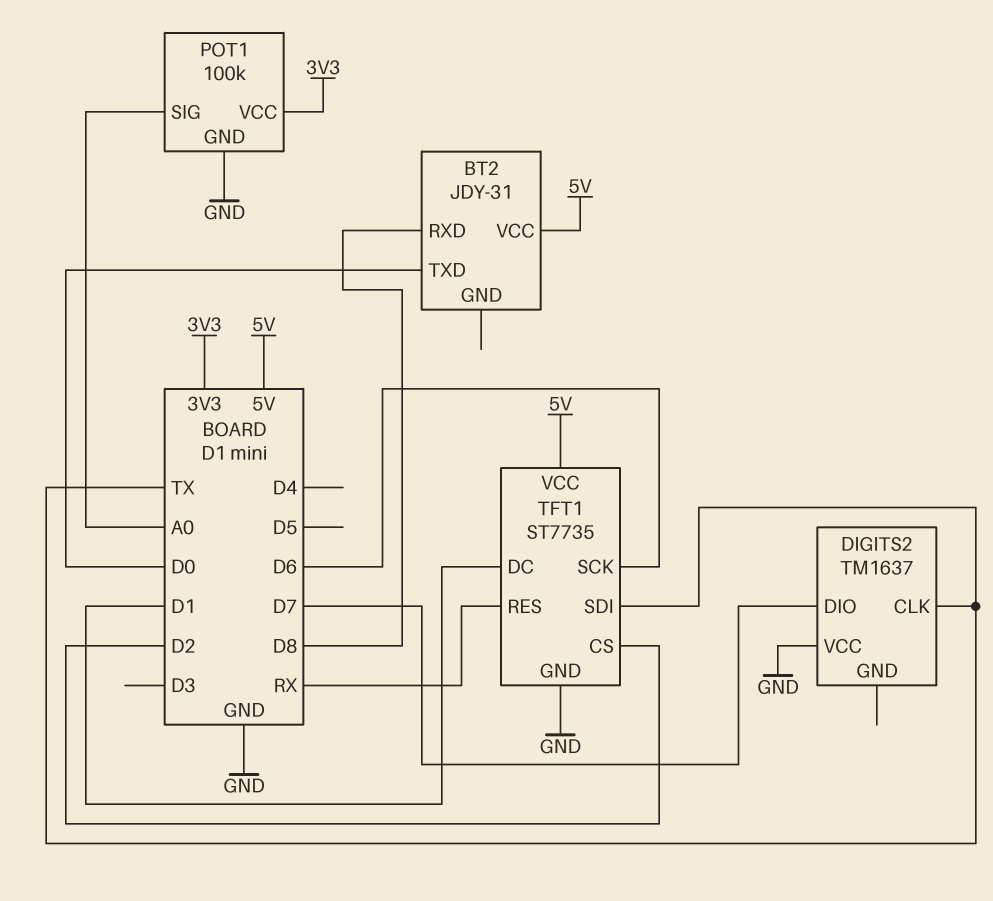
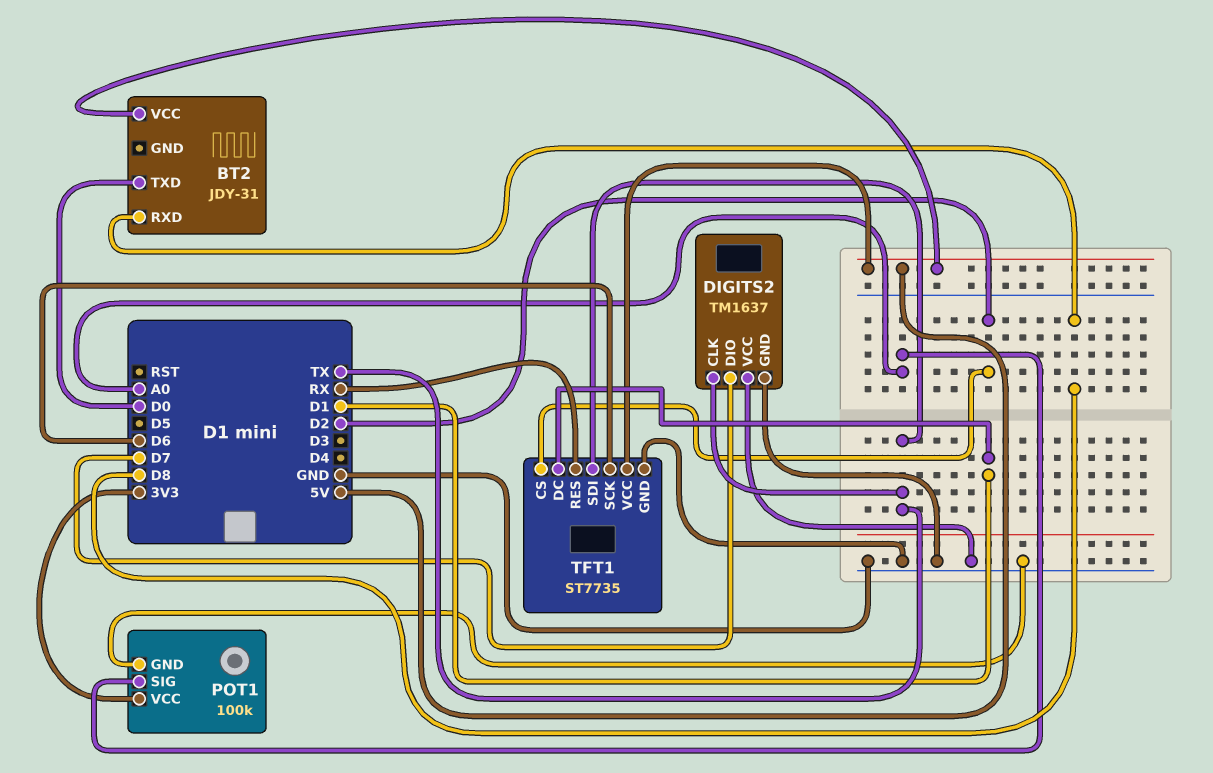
DIGITS2 pin GND: none -> GND

